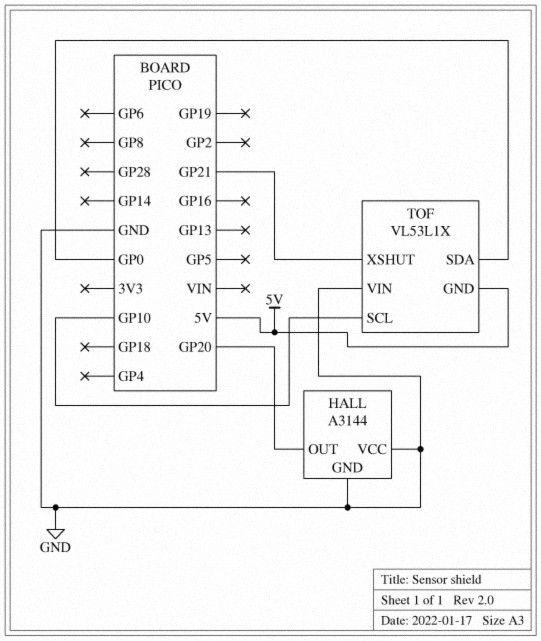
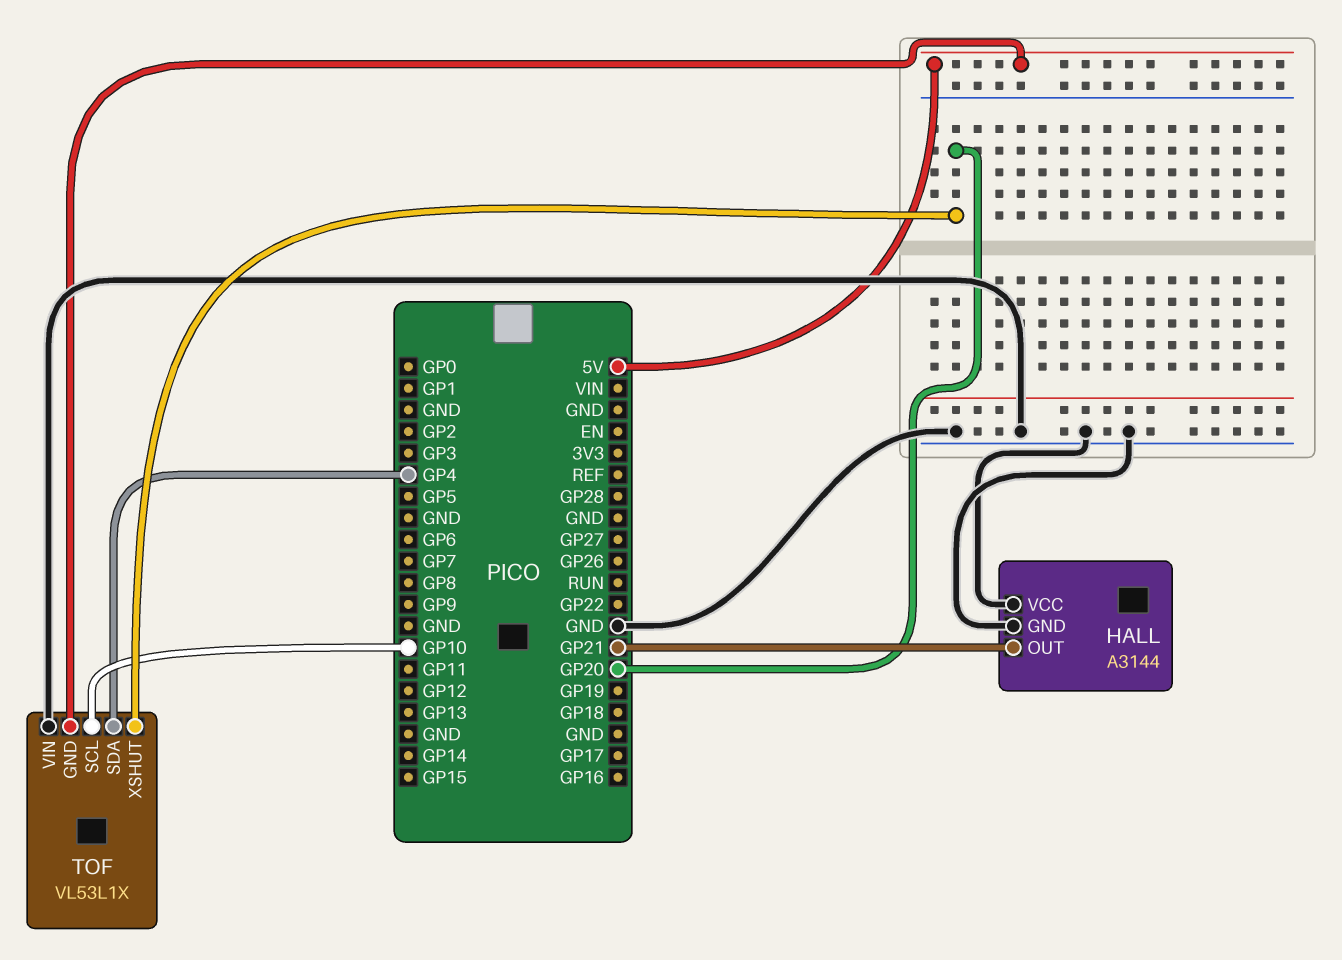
HALL pin OUT: GP20 -> GP21
TOF pin SDA: GP0 -> GP4
TOF pin XSHUT: GP21 -> GP20

